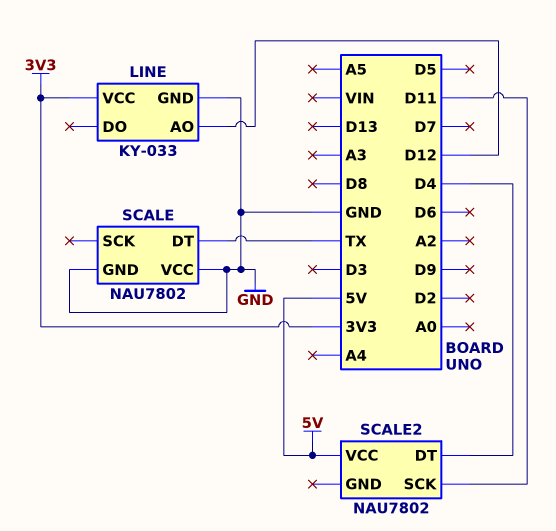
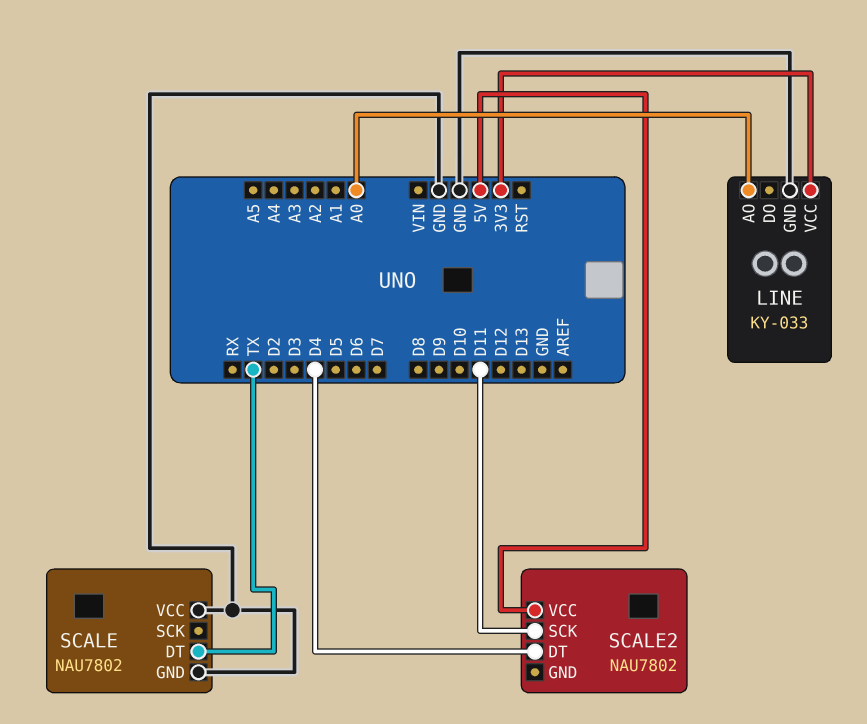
LINE pin AO: D12 -> A0

